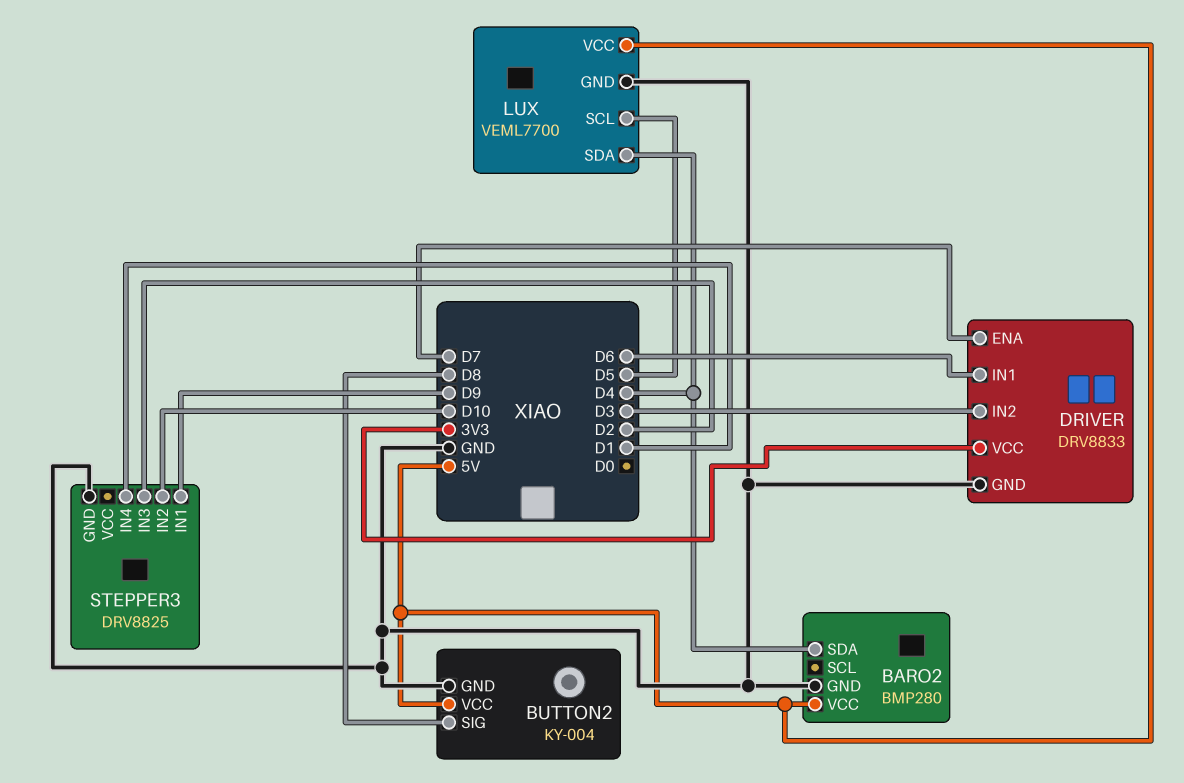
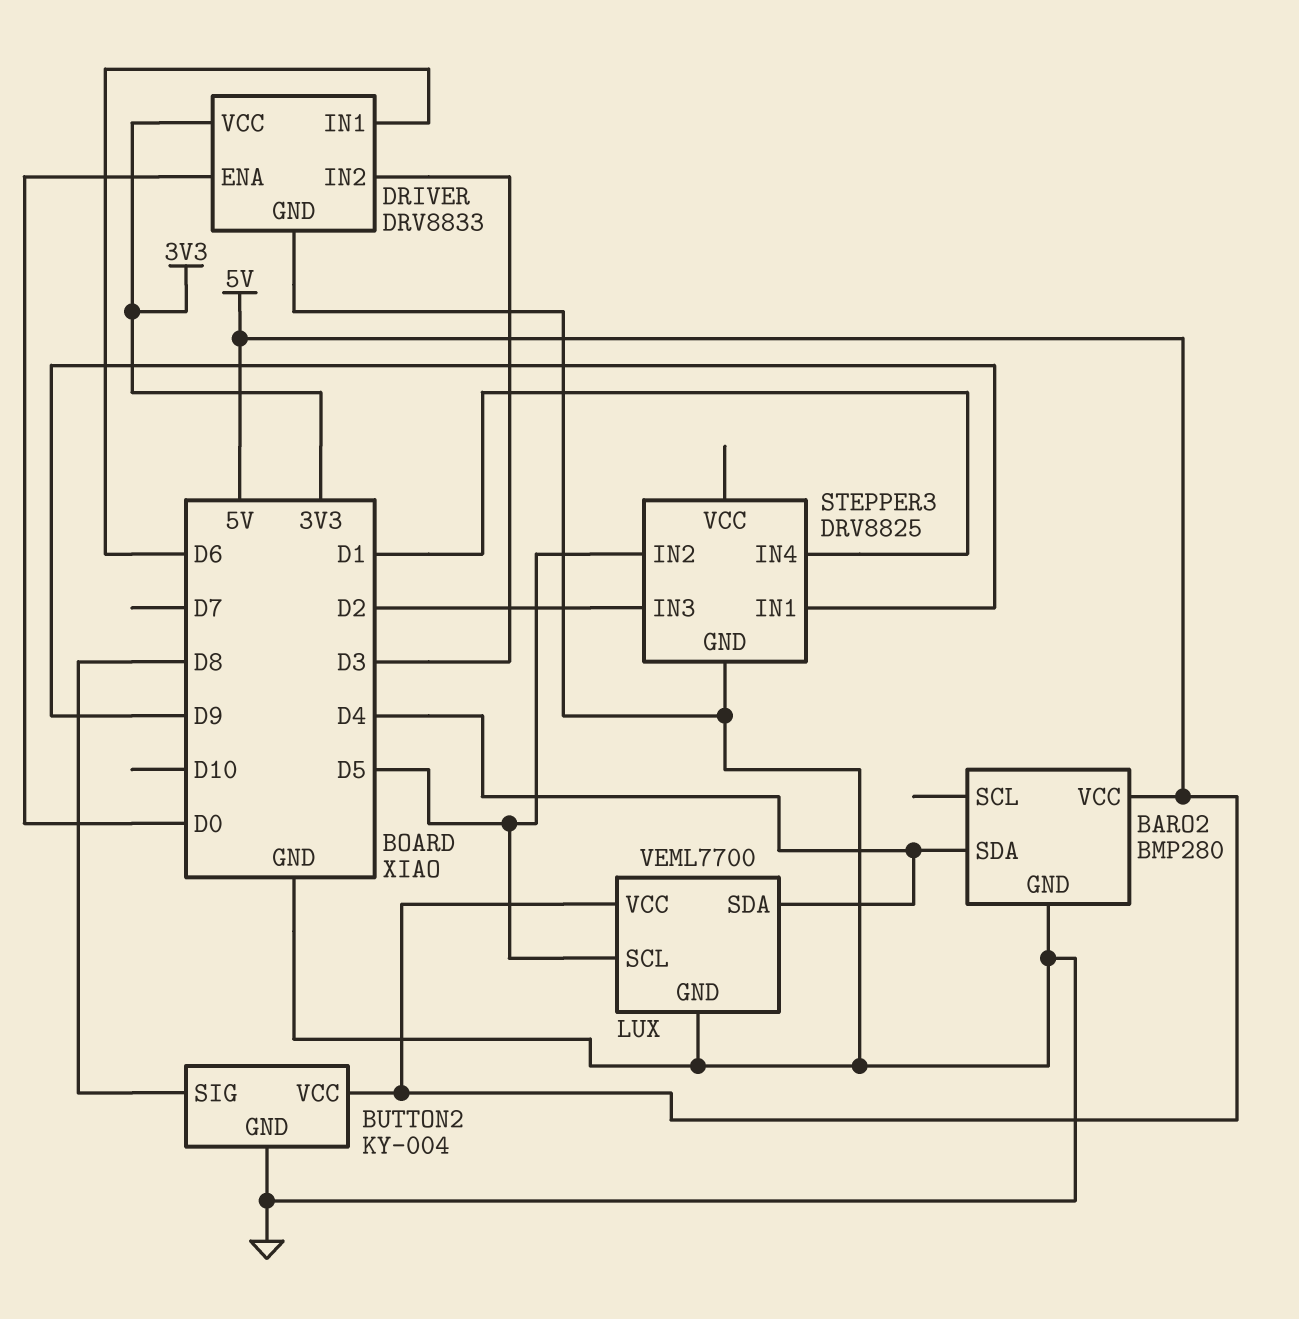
DRIVER pin ENA: D7 -> D0
STEPPER3 pin IN2: D10 -> D5

